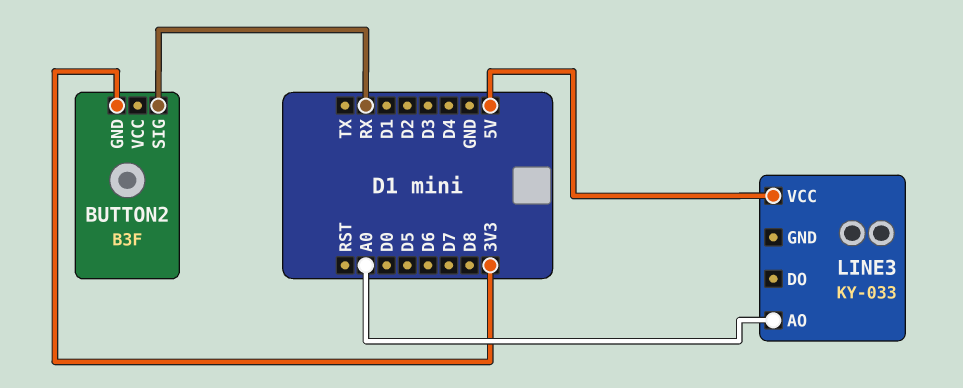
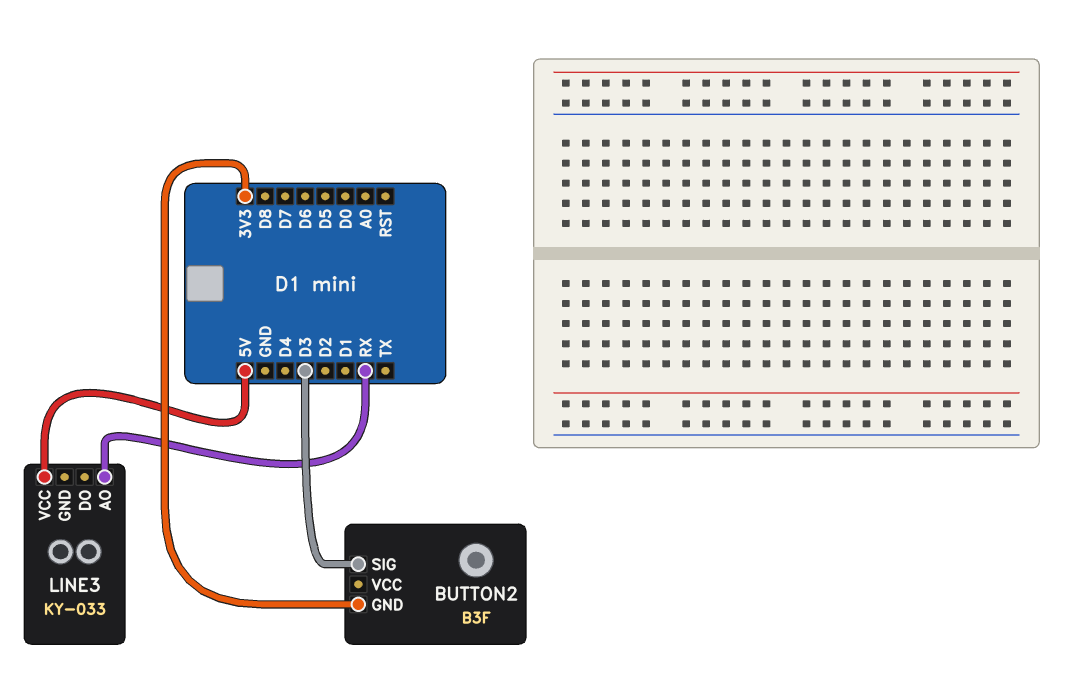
BUTTON2 pin SIG: RX -> D3
LINE3 pin AO: A0 -> RX

